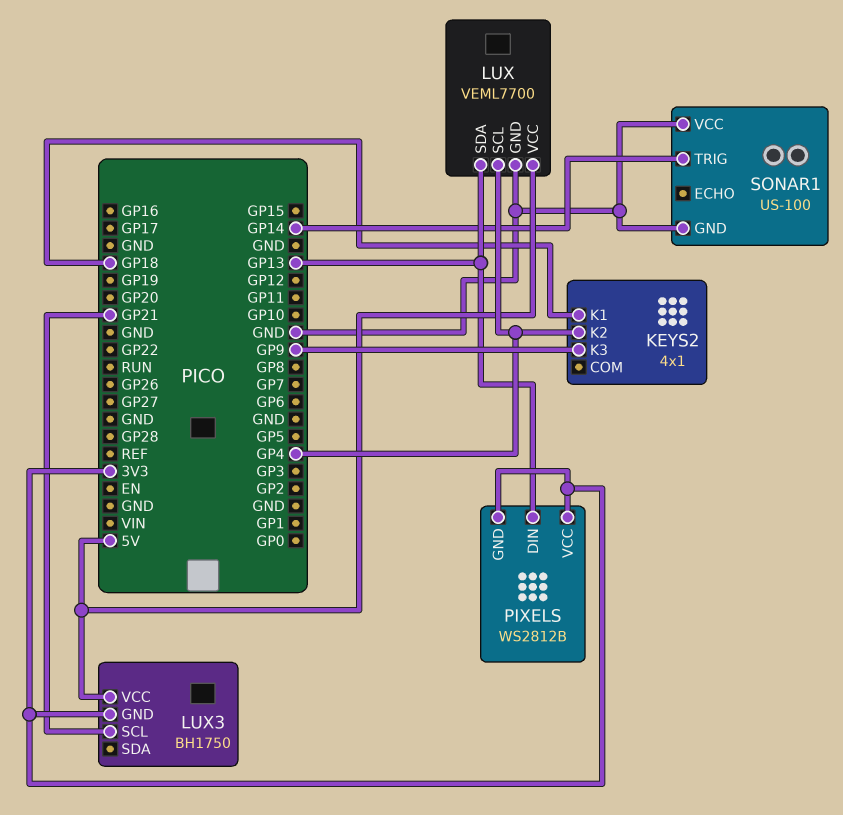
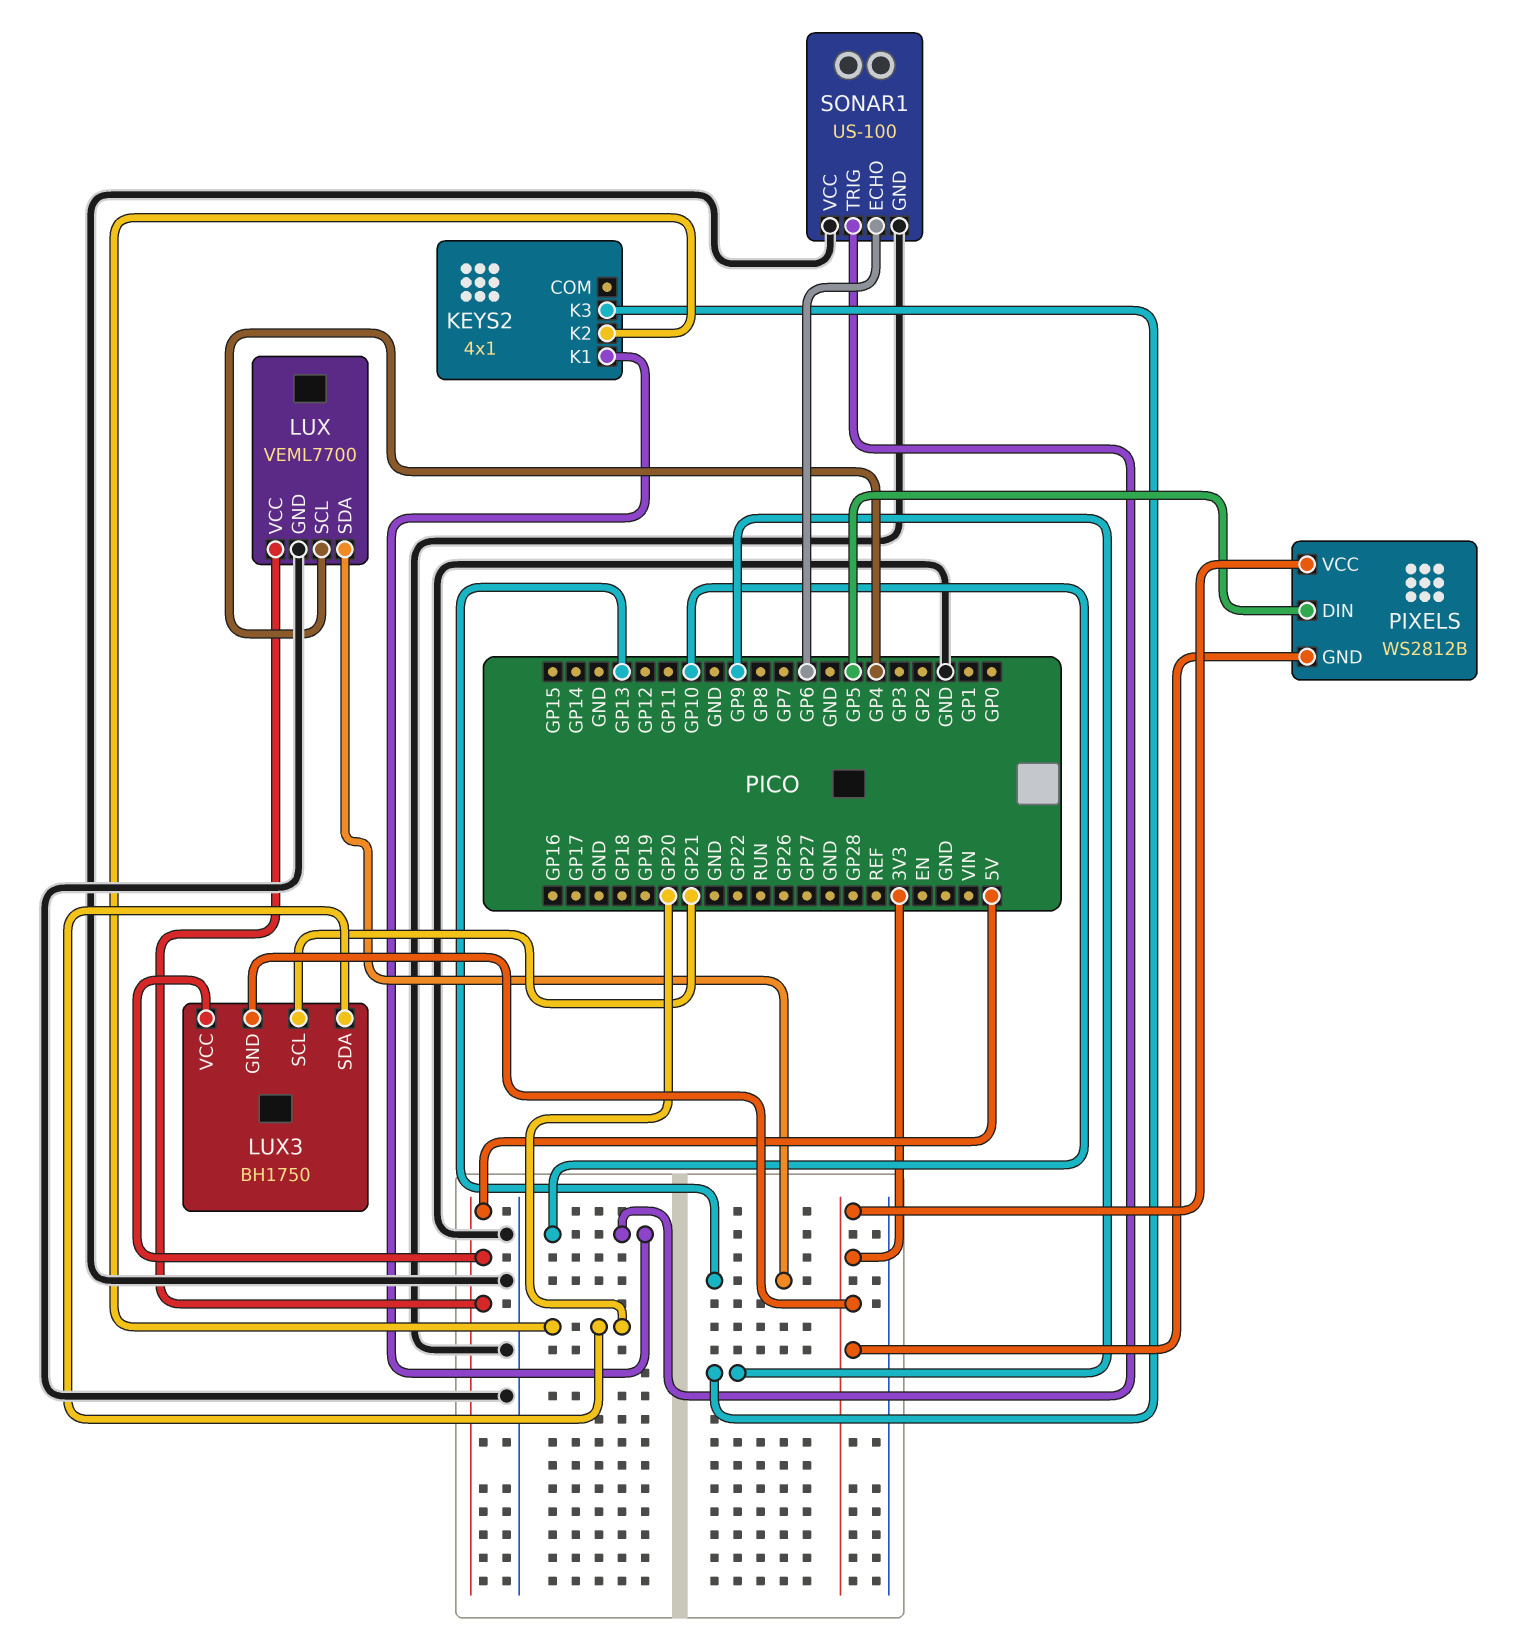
KEYS2 pin K1: GP18 -> GP10
KEYS2 pin K2: GP4 -> GP20
LUX3 pin SDA: none -> GP20
PIXELS pin DIN: GP13 -> GP5
SONAR1 pin ECHO: none -> GP6
SONAR1 pin TRIG: GP14 -> GP10

